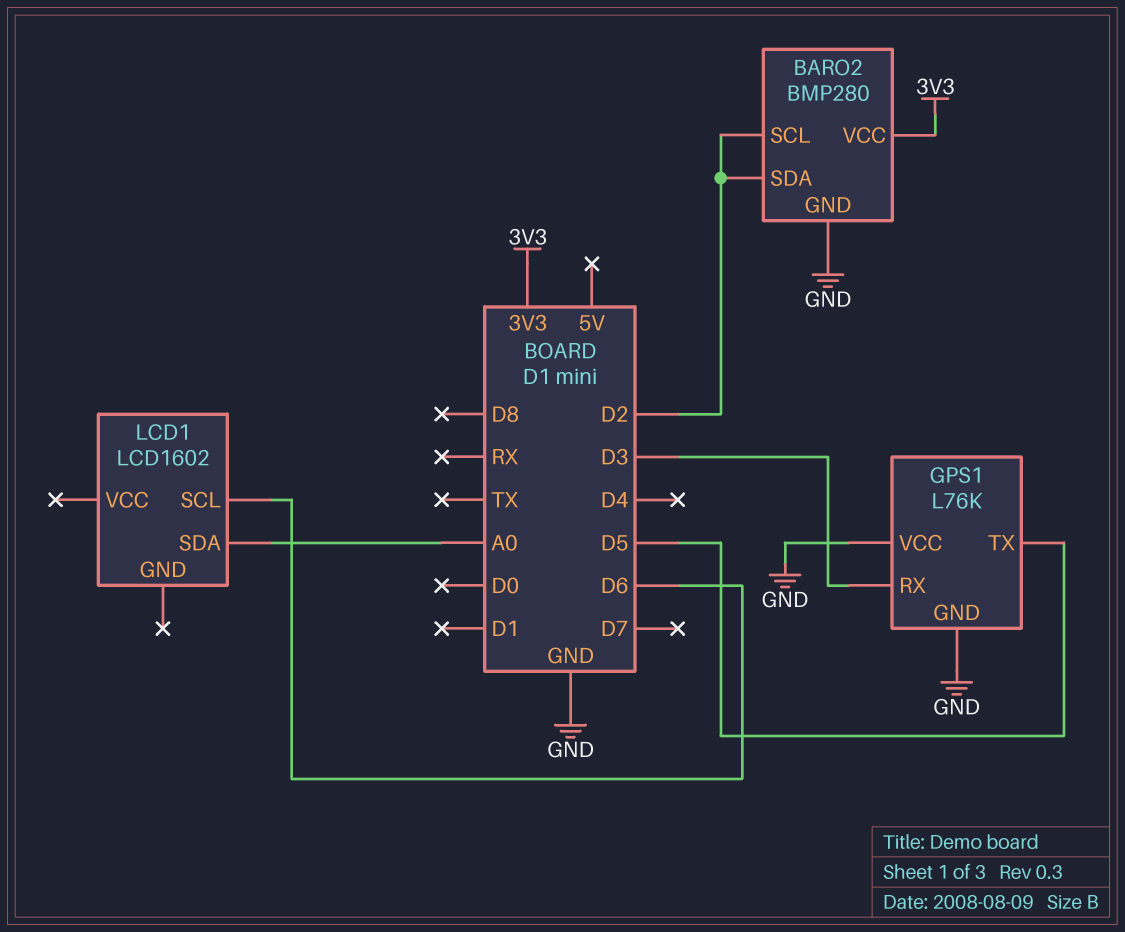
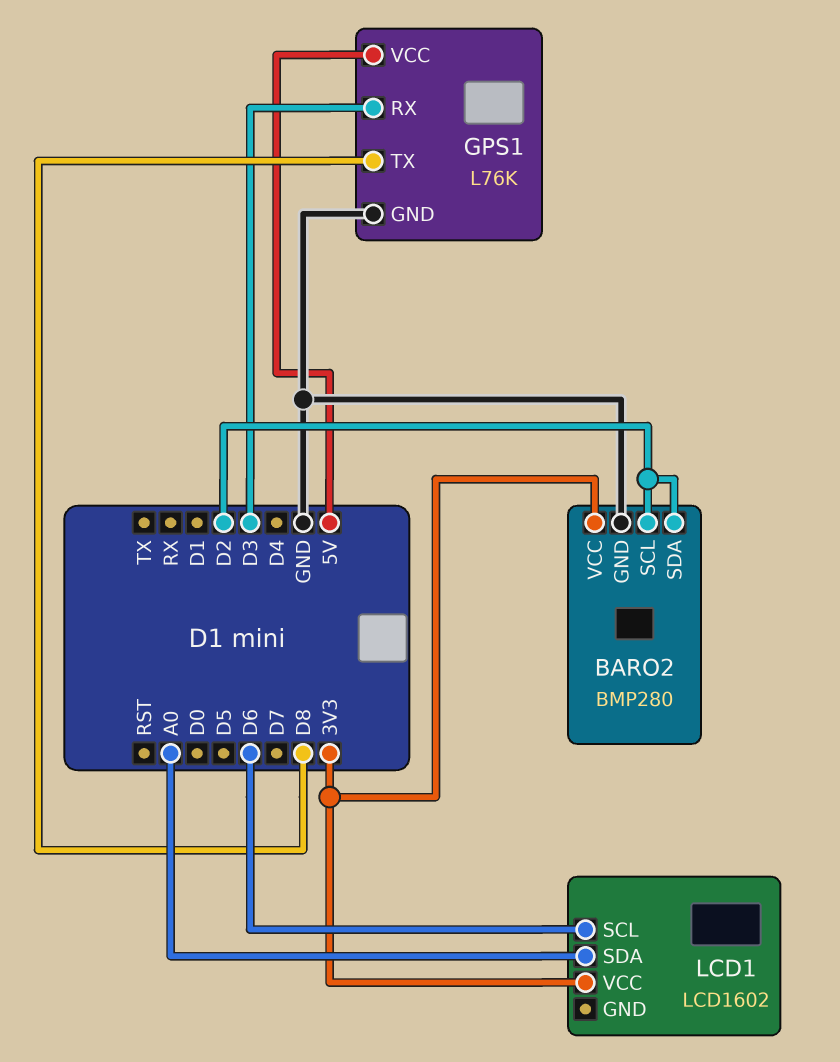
GPS1 pin TX: D5 -> D8
GPS1 pin VCC: GND -> 5V
LCD1 pin VCC: none -> 3V3

